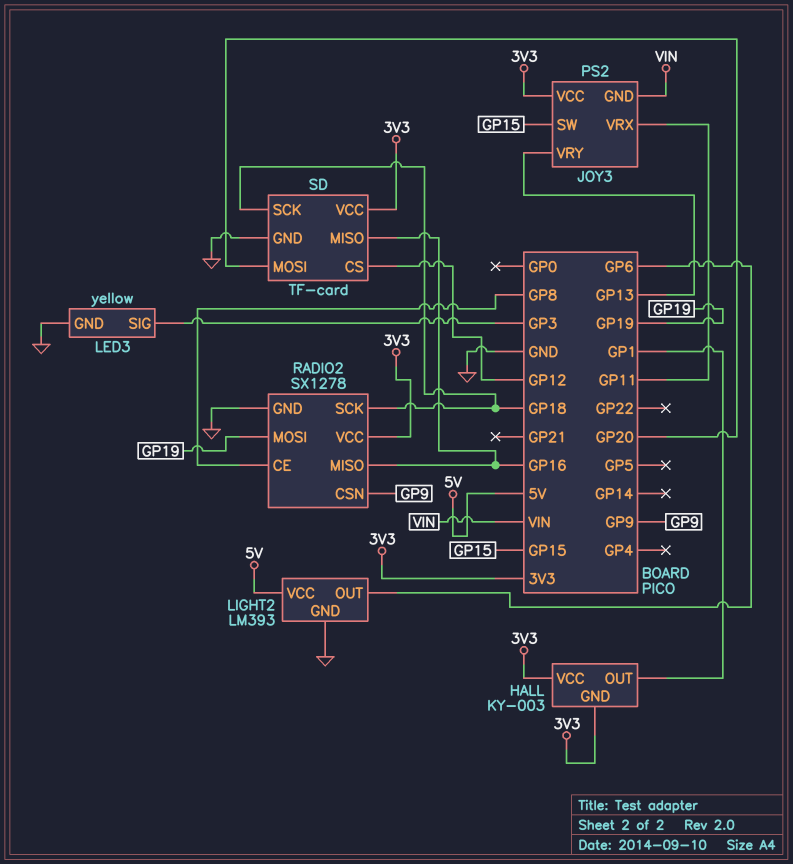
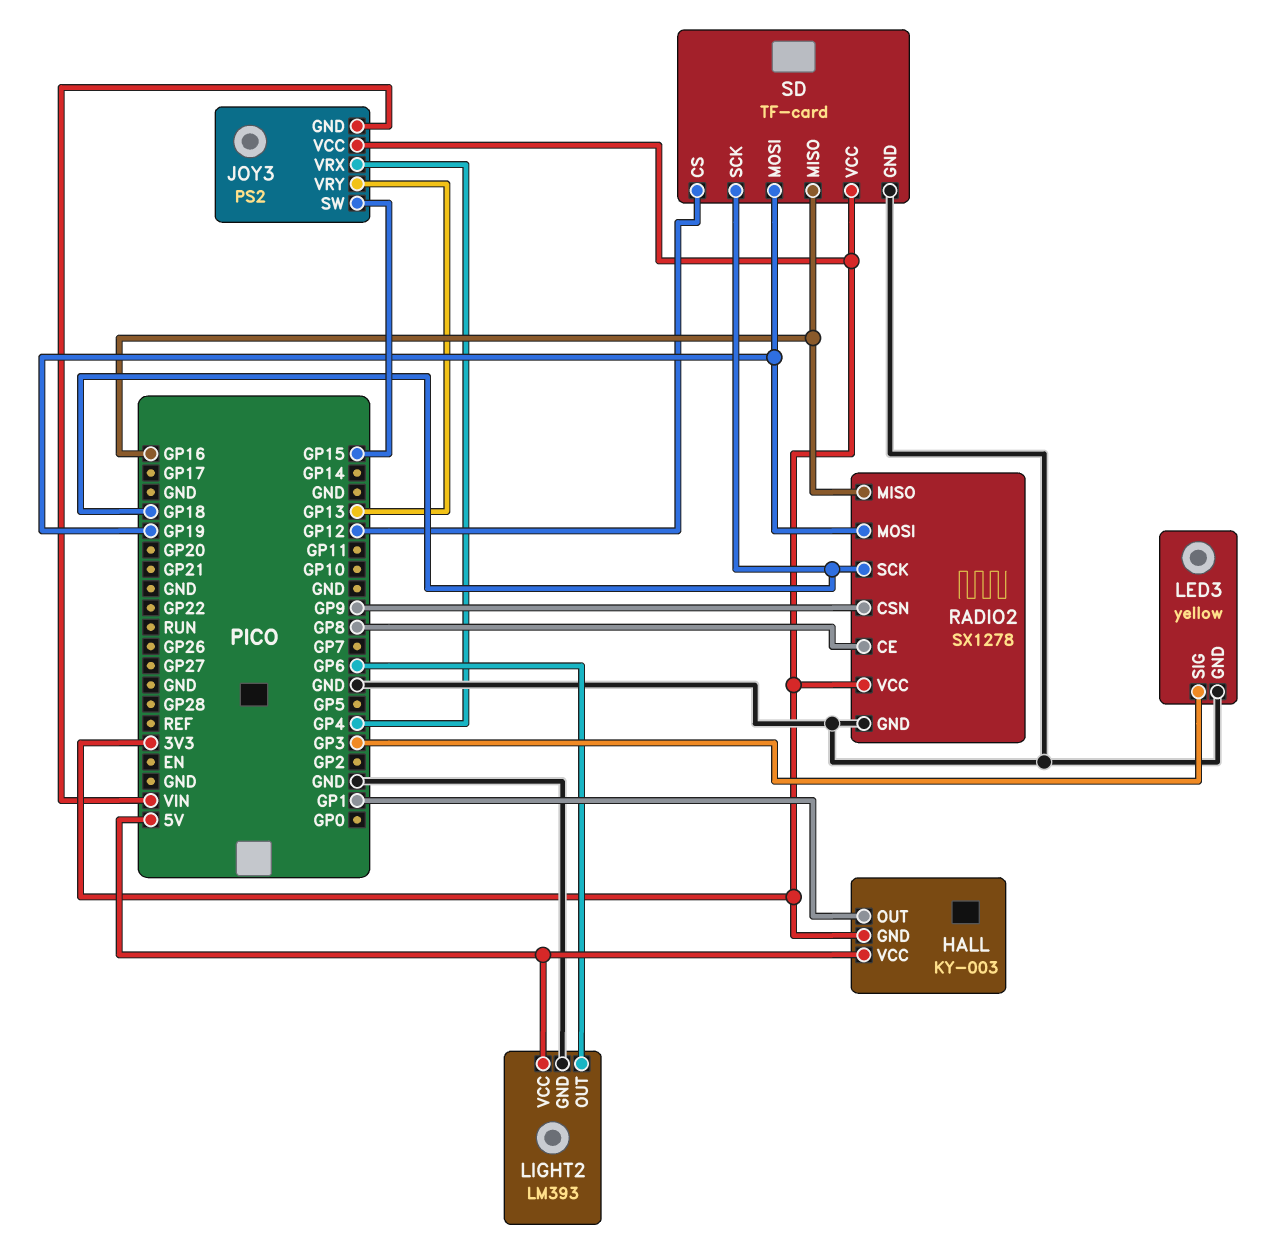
HALL pin VCC: 3V3 -> 5V
JOY3 pin VRX: GP11 -> GP4
SD pin MOSI: GP20 -> GP19

